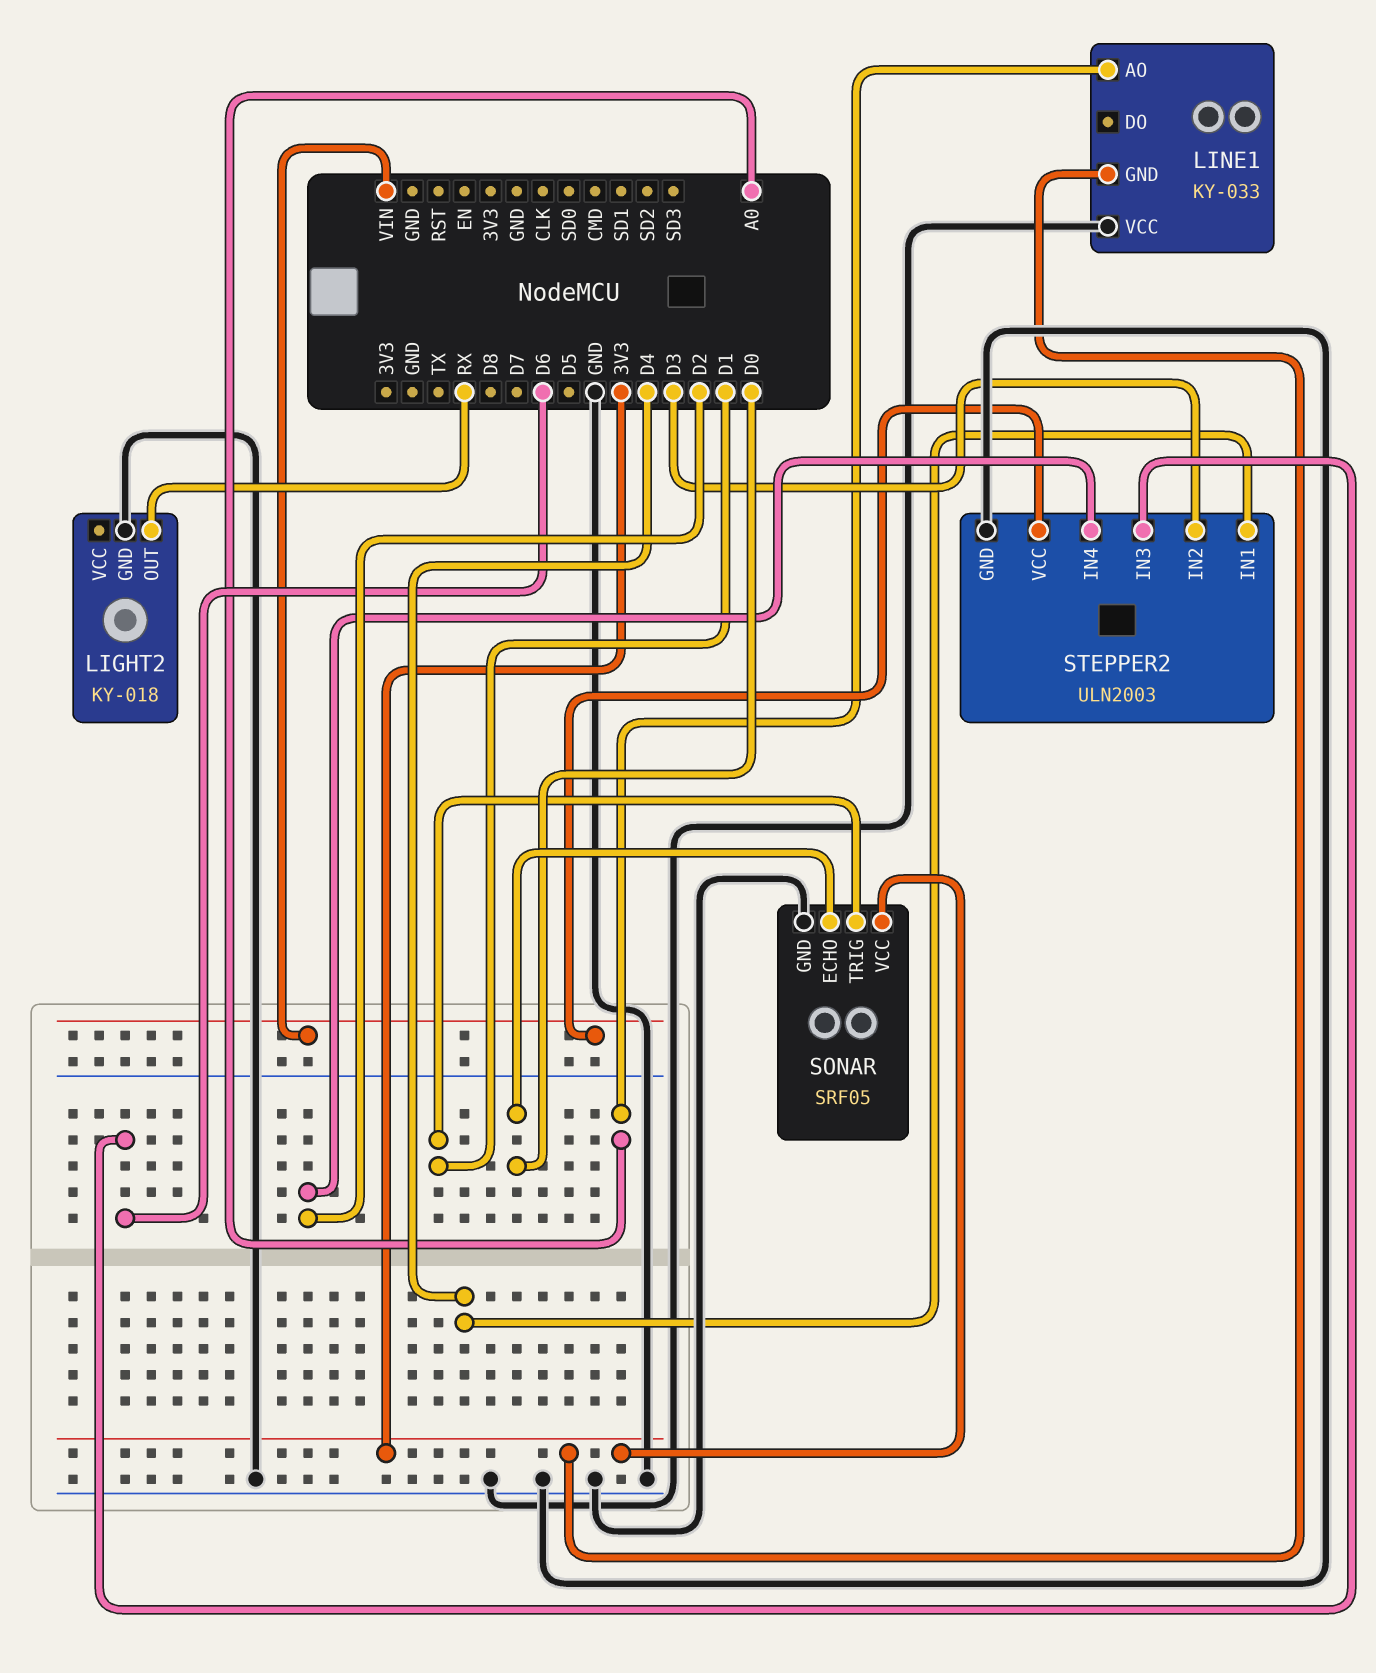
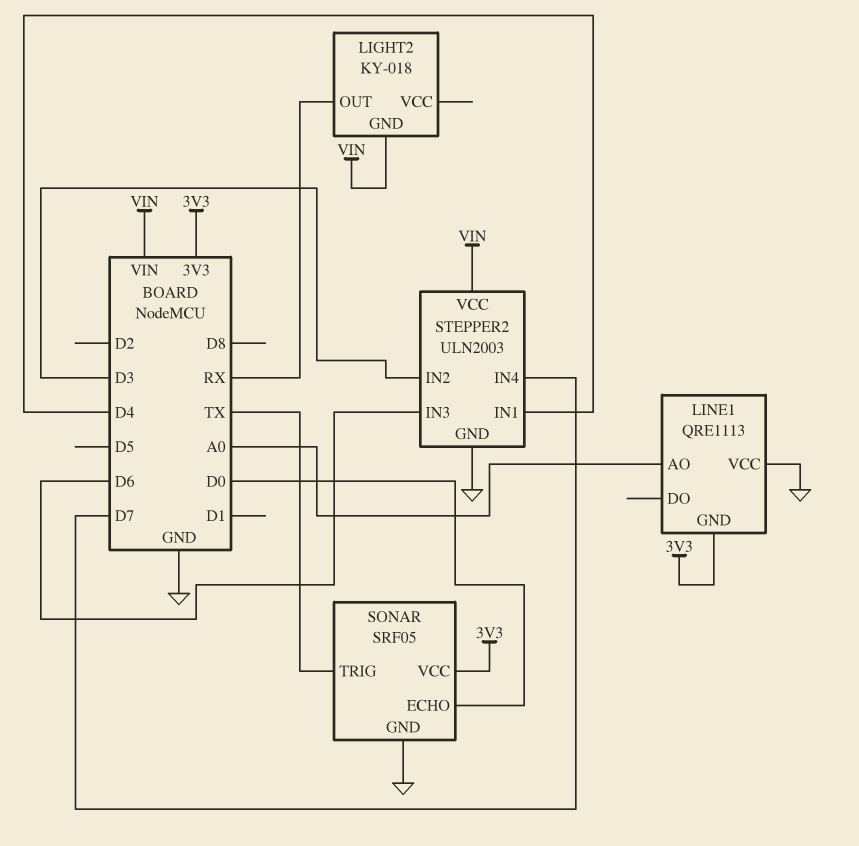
LIGHT2 pin GND: GND -> VIN
LINE1: KY-033 -> QRE1113
SONAR pin TRIG: D1 -> TX
STEPPER2 pin IN4: D2 -> D7

